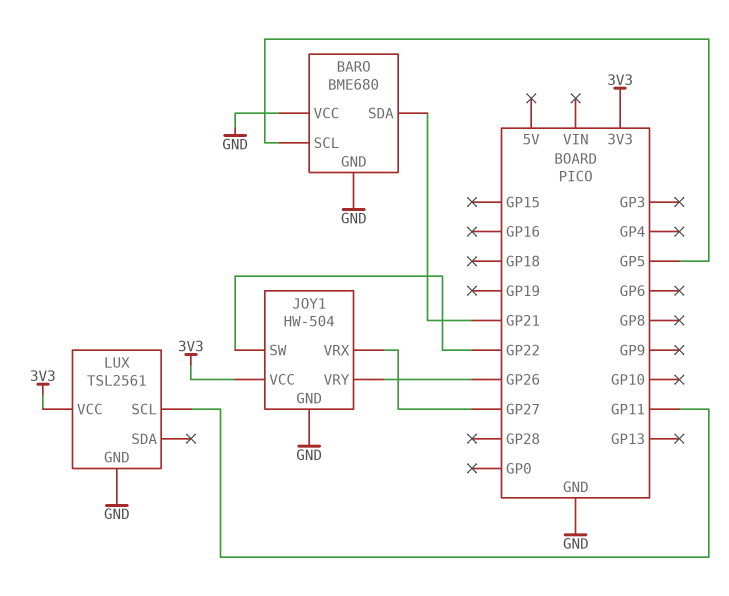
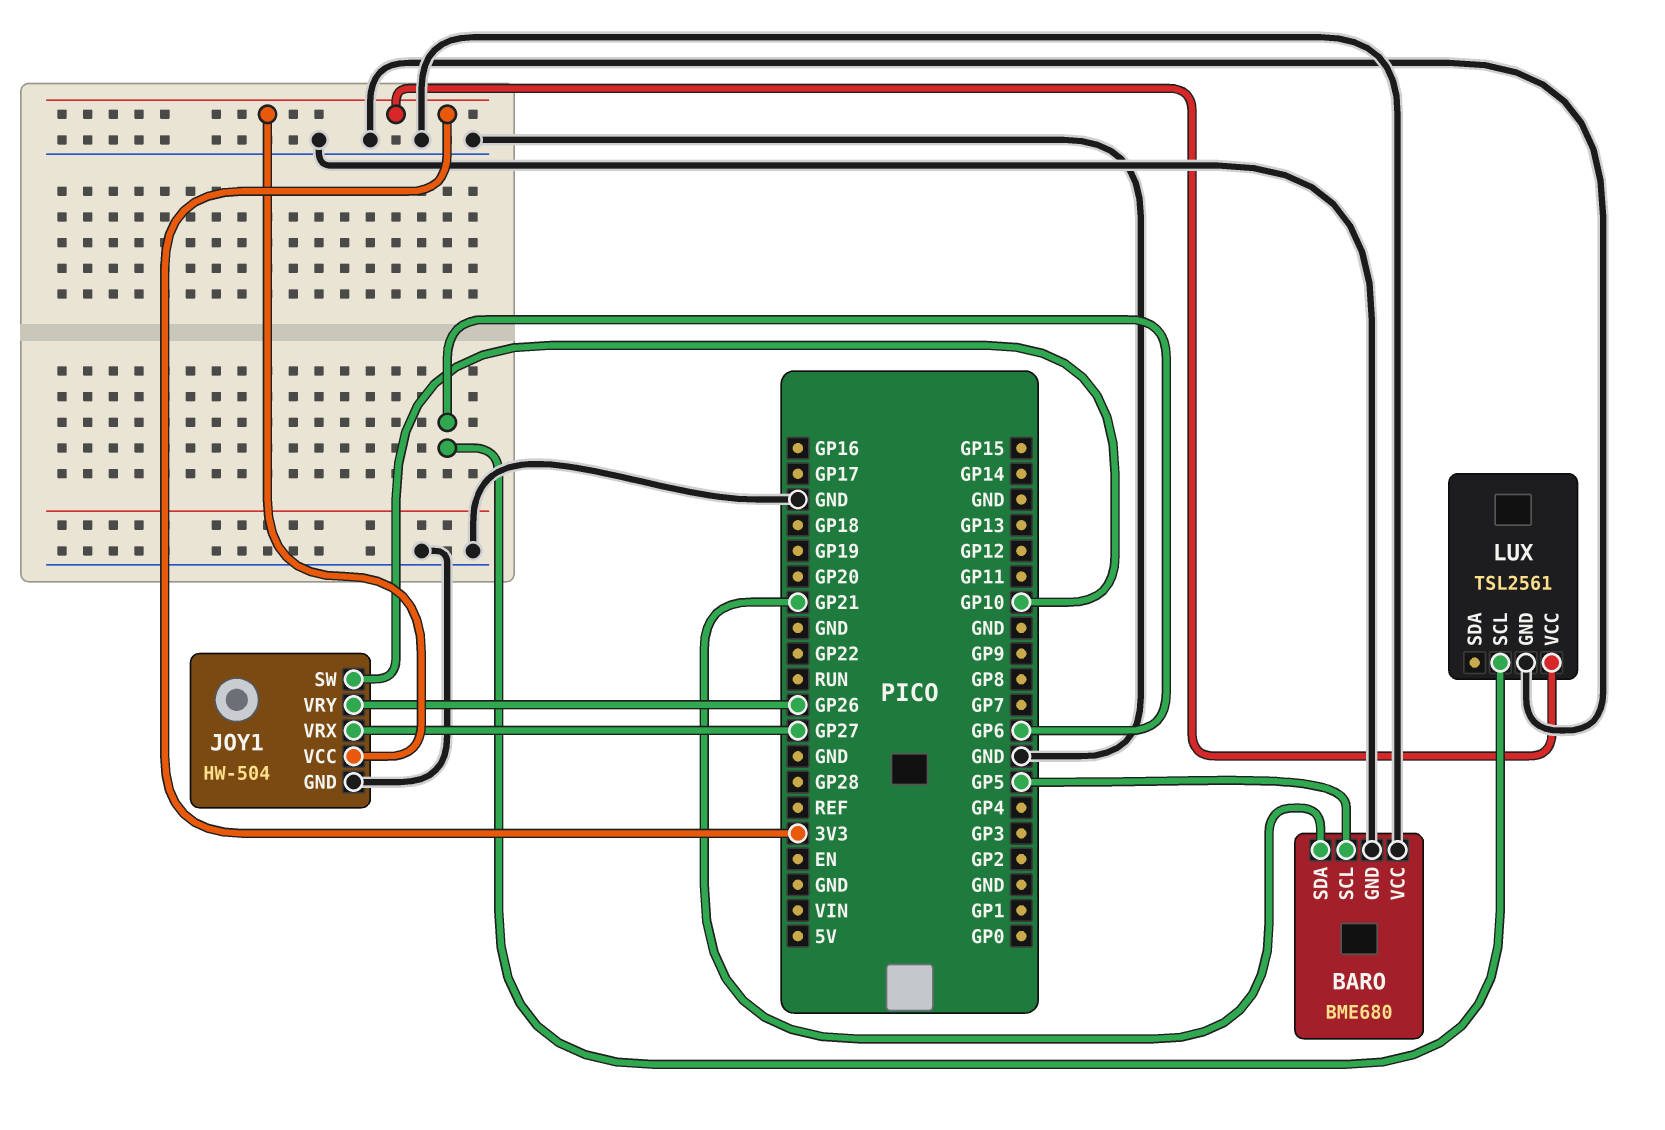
JOY1 pin SW: GP22 -> GP10
LUX pin SCL: GP11 -> GP6

